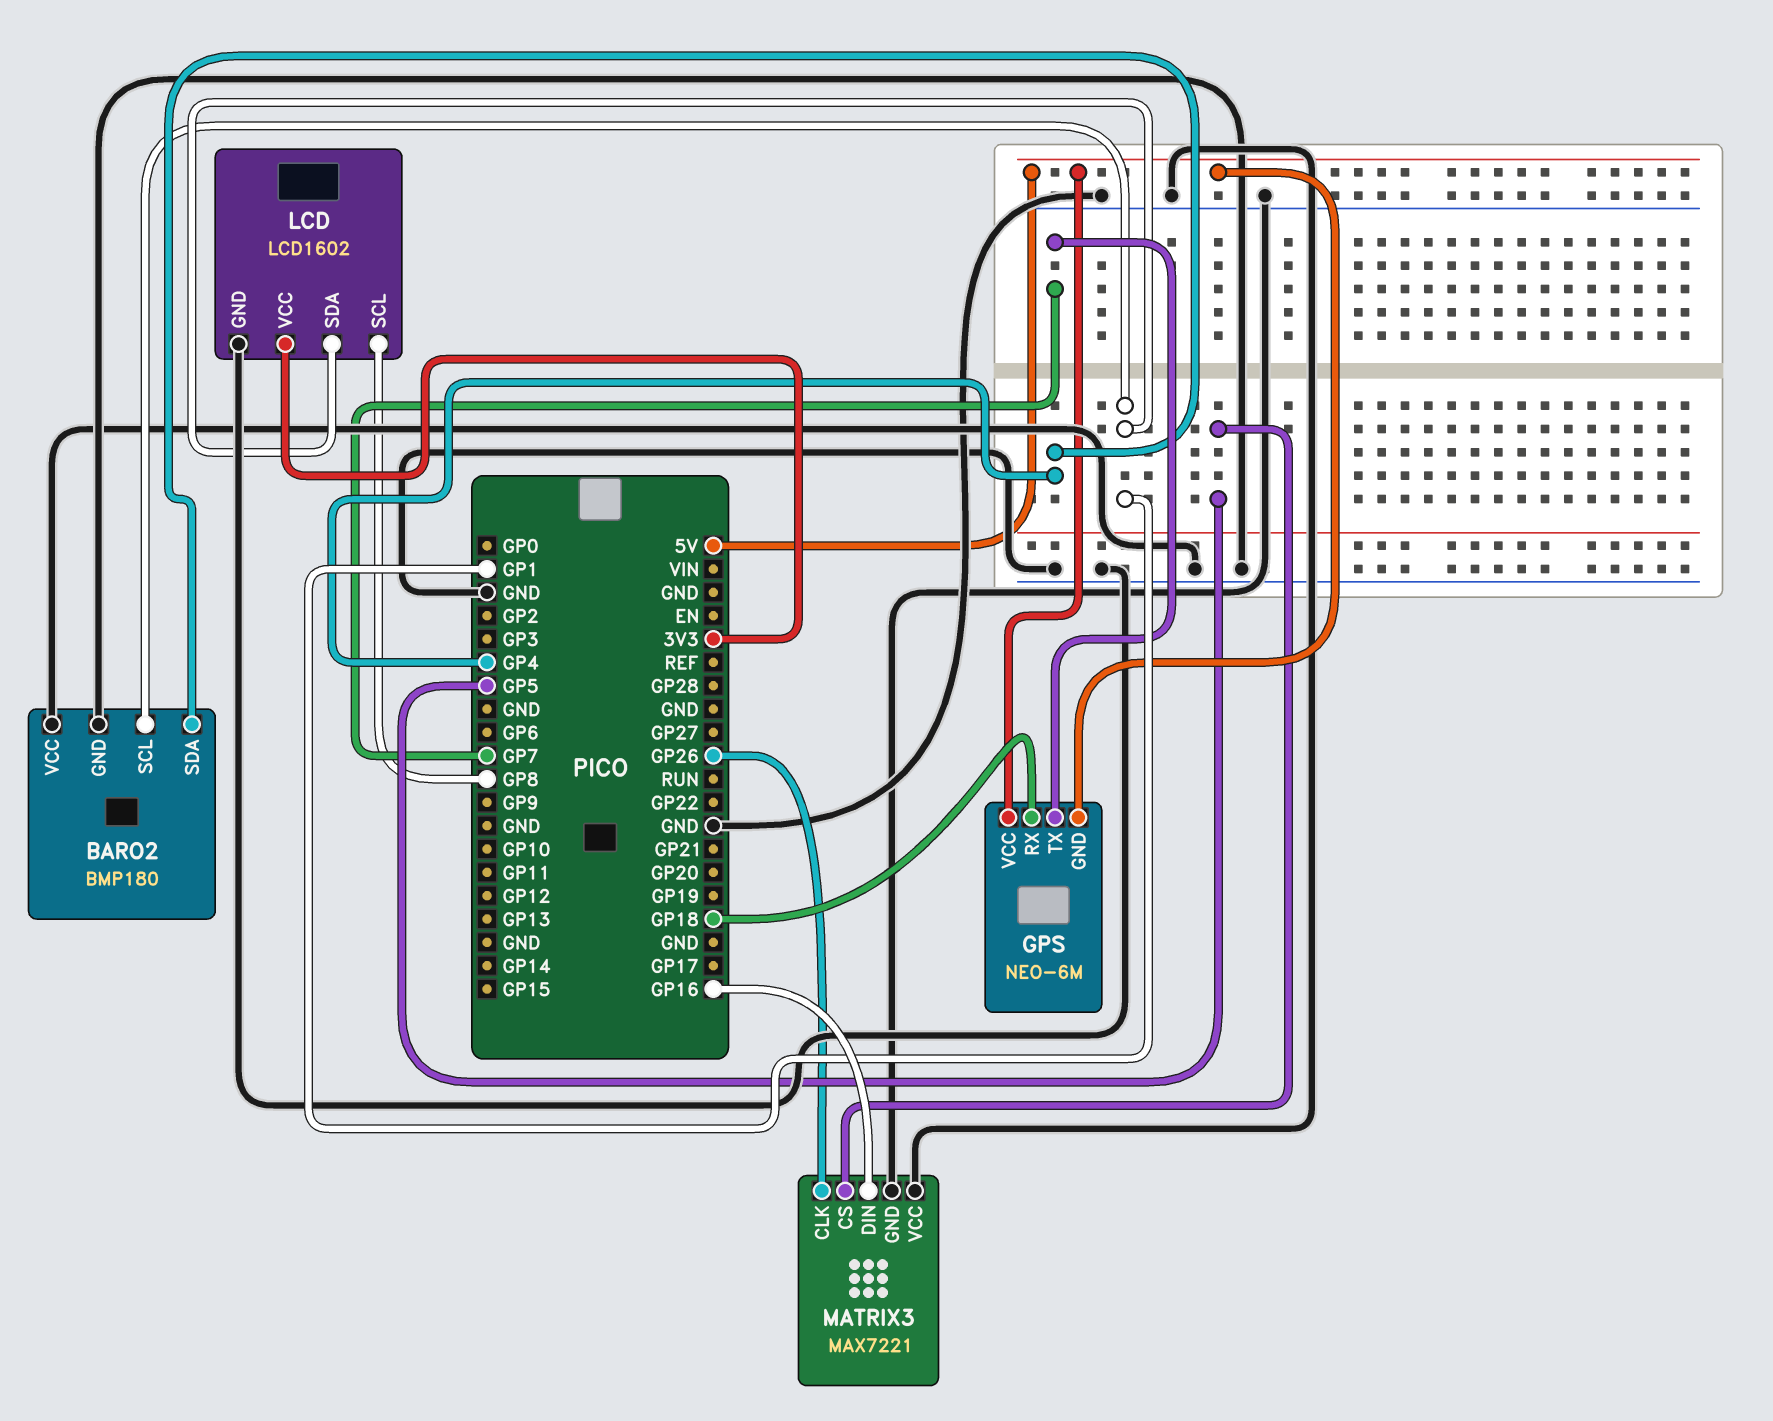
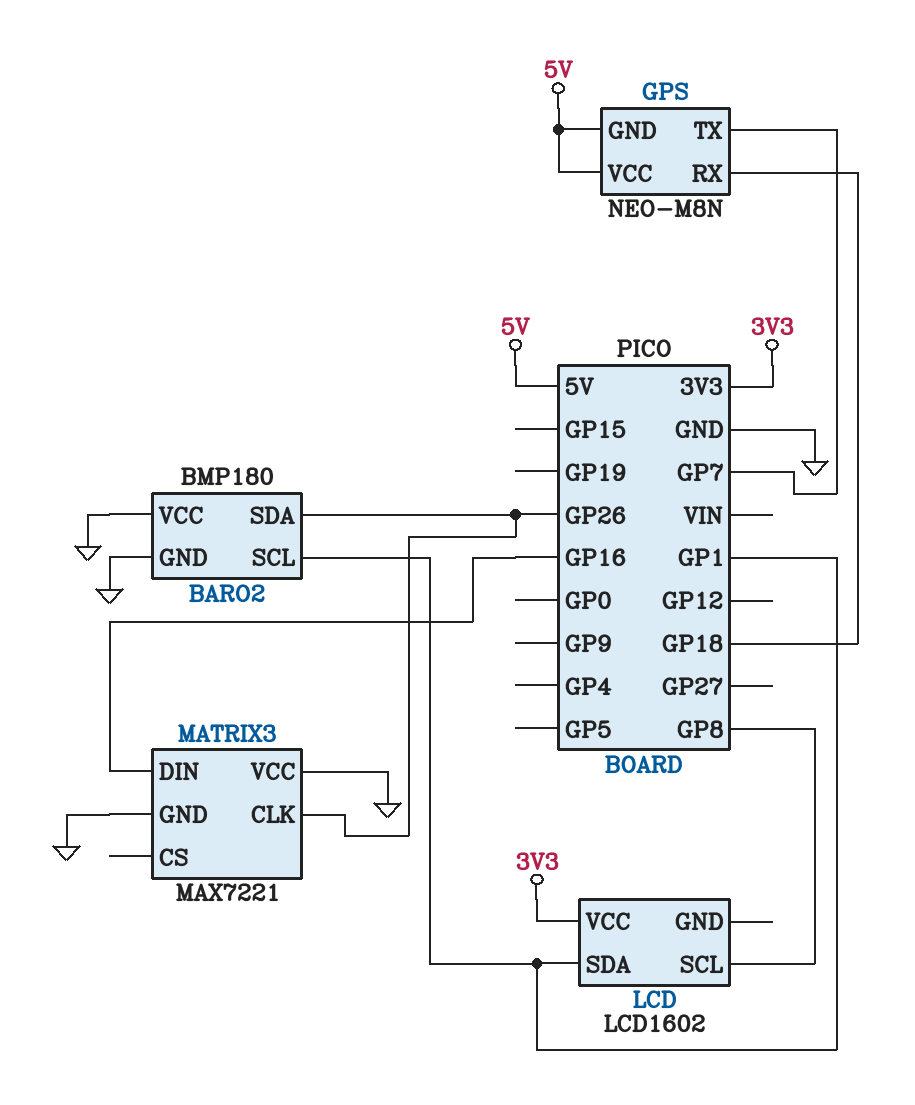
BARO2 pin SDA: GP4 -> GP26
GPS: NEO-6M -> NEO-M8N
LCD pin GND: GND -> none
MATRIX3 pin CS: GP5 -> none

